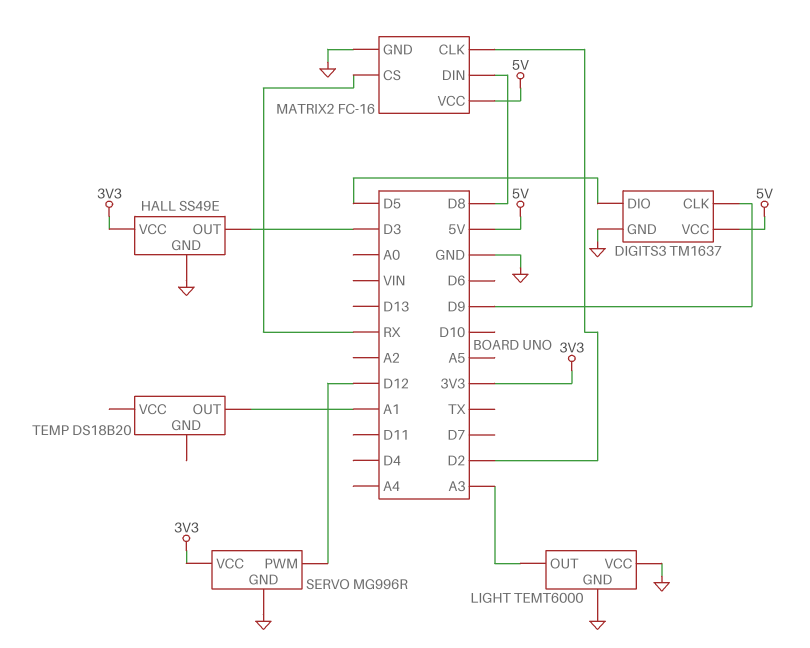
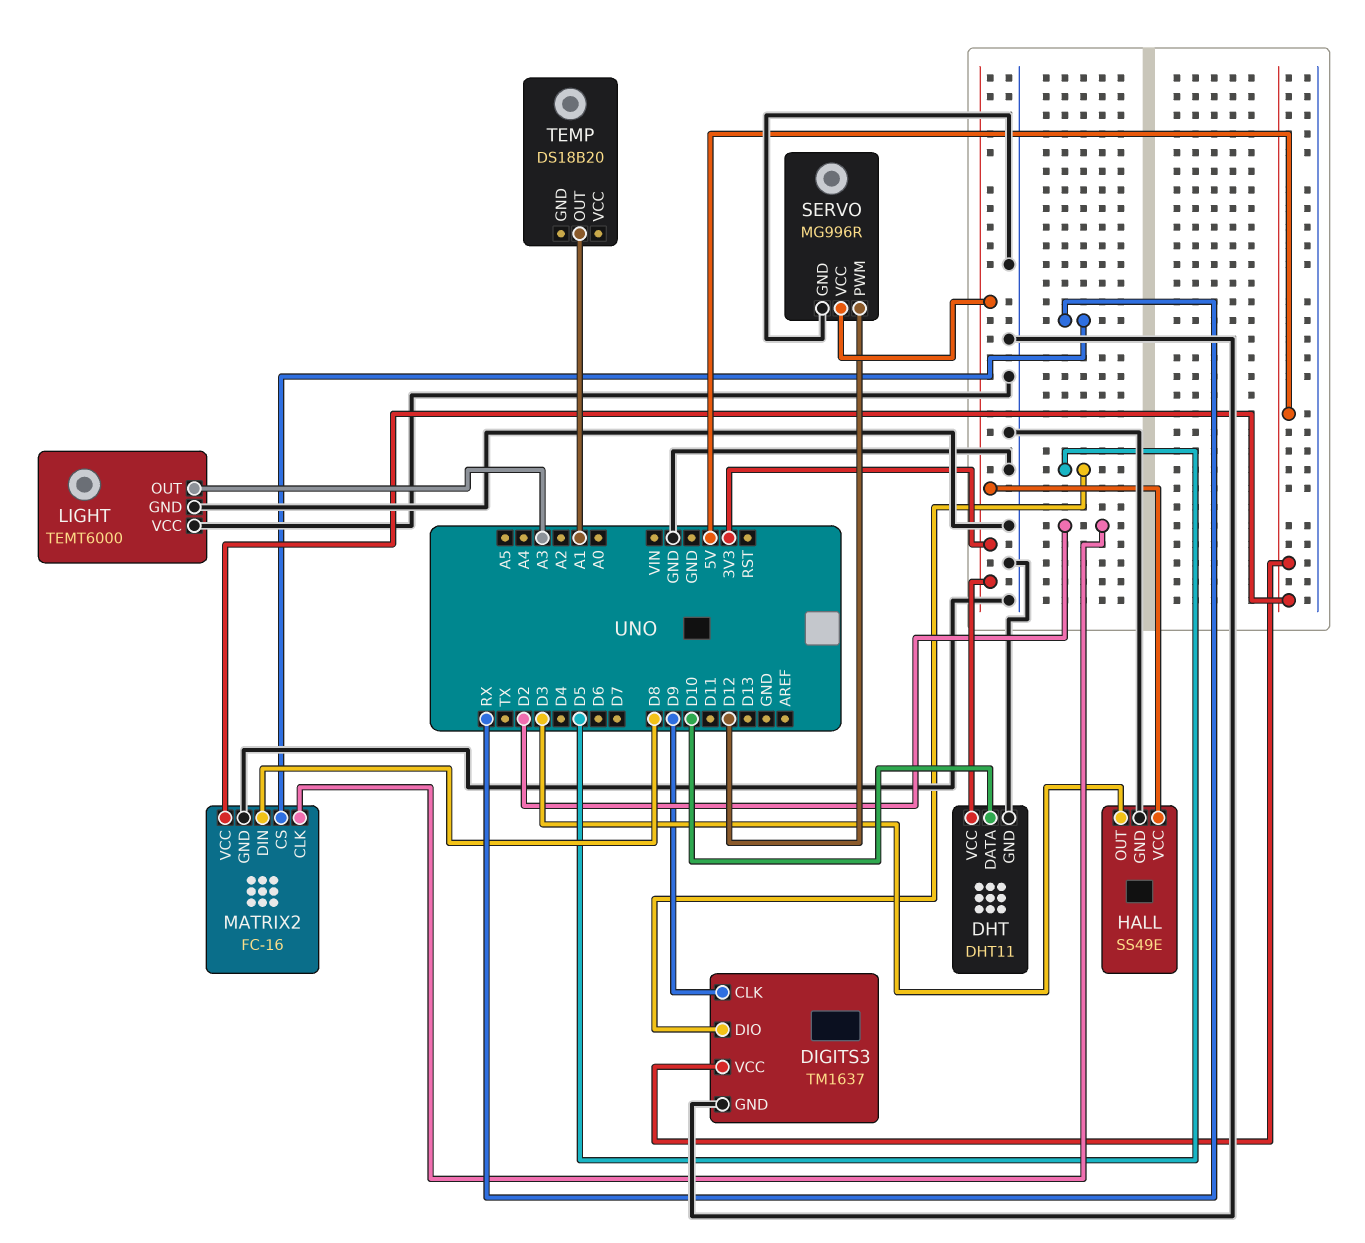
DHT: none -> DHT11
DHT pin DATA: none -> D10
DHT pin GND: none -> GND
DHT pin VCC: none -> 3V3

